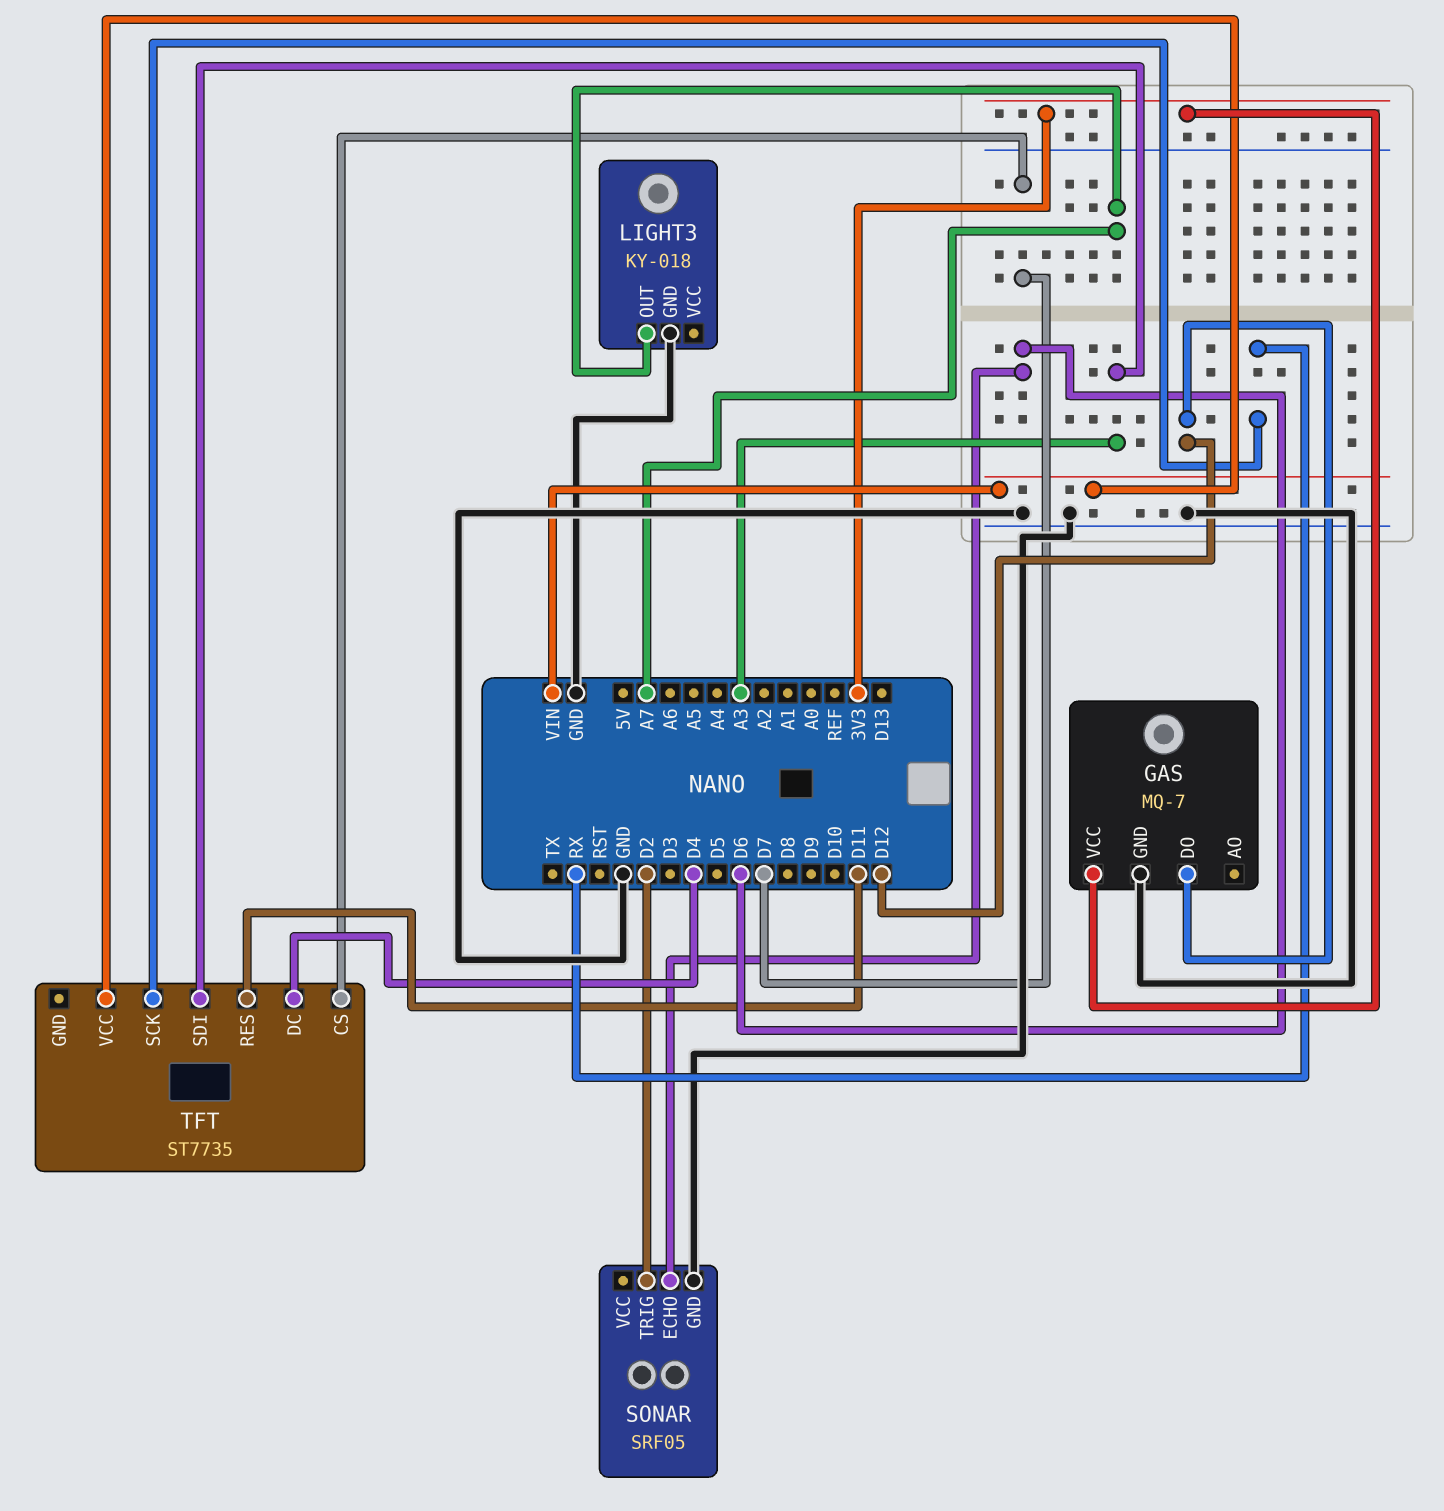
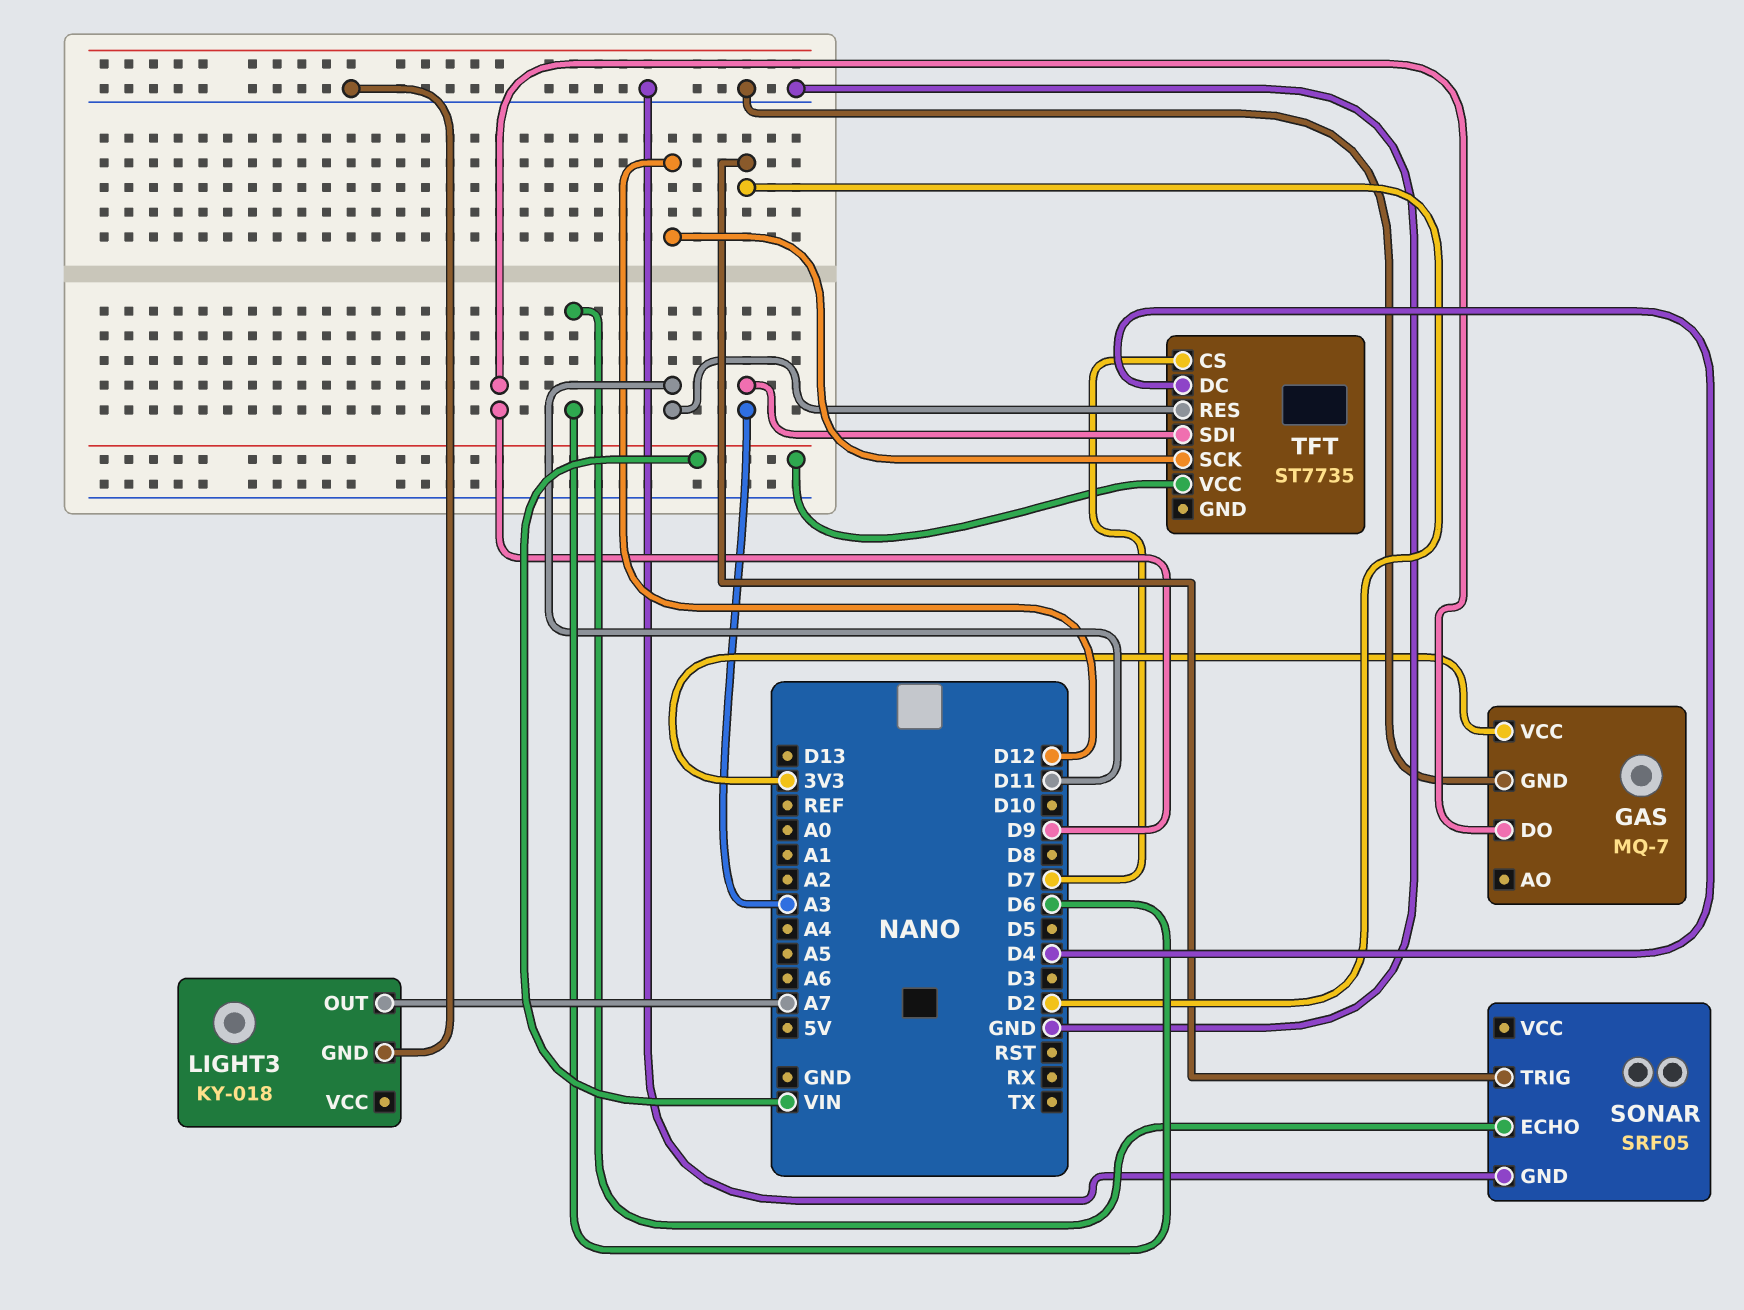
GAS pin DO: D12 -> D9
TFT pin SCK: RX -> D12

